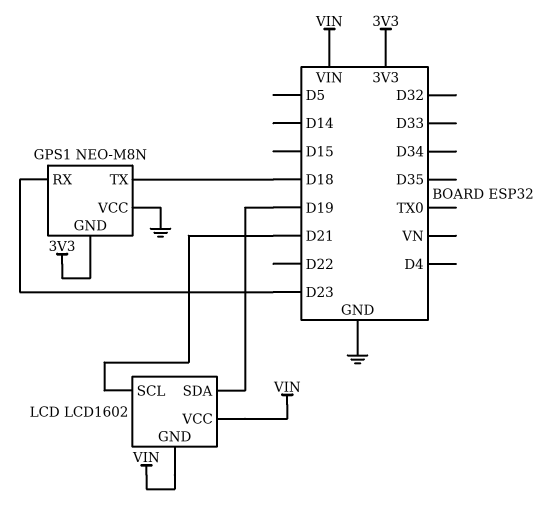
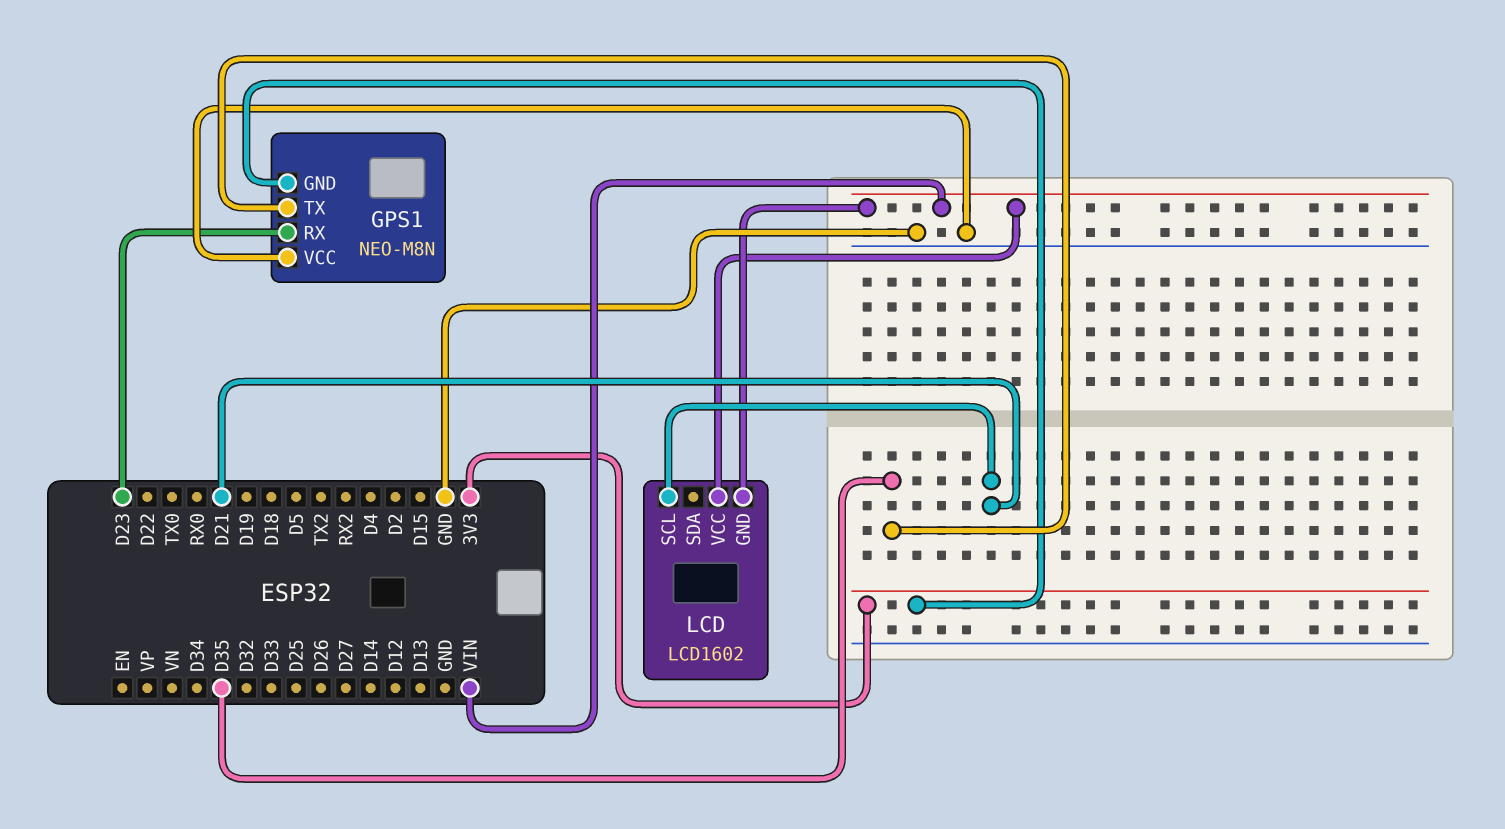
GPS1 pin TX: D18 -> D35
LCD pin SDA: D19 -> none

